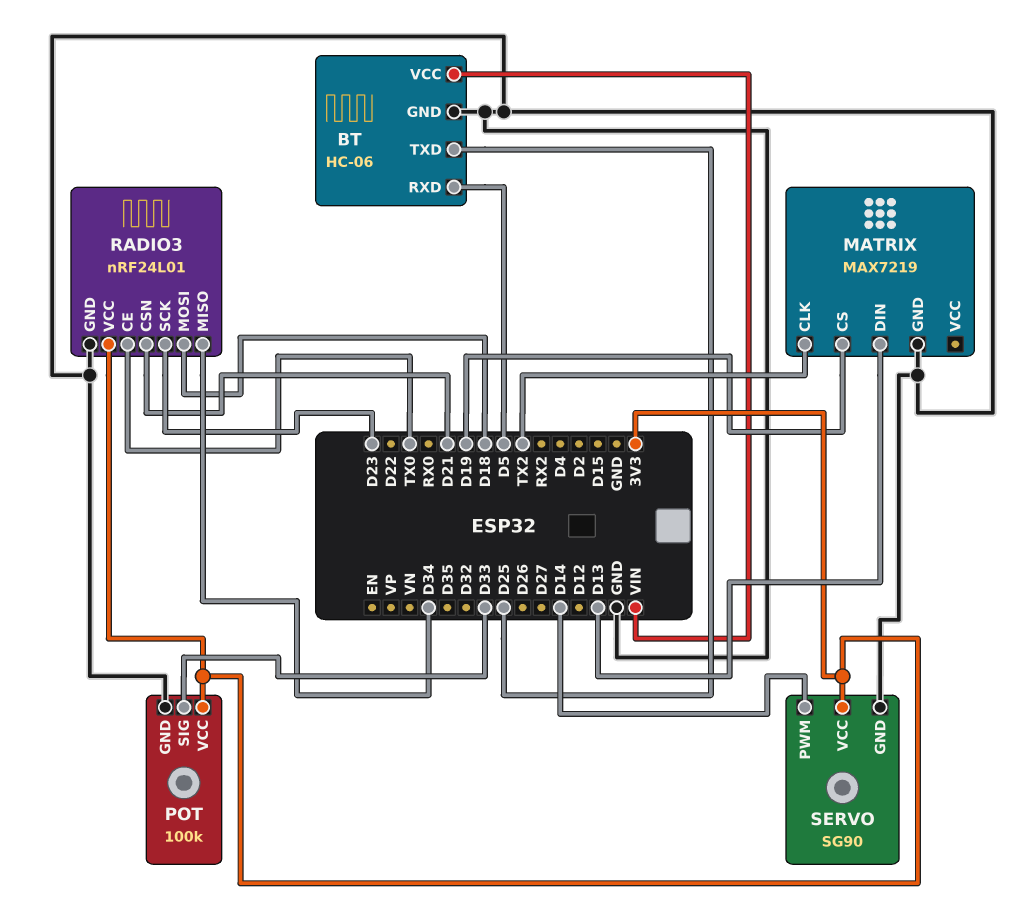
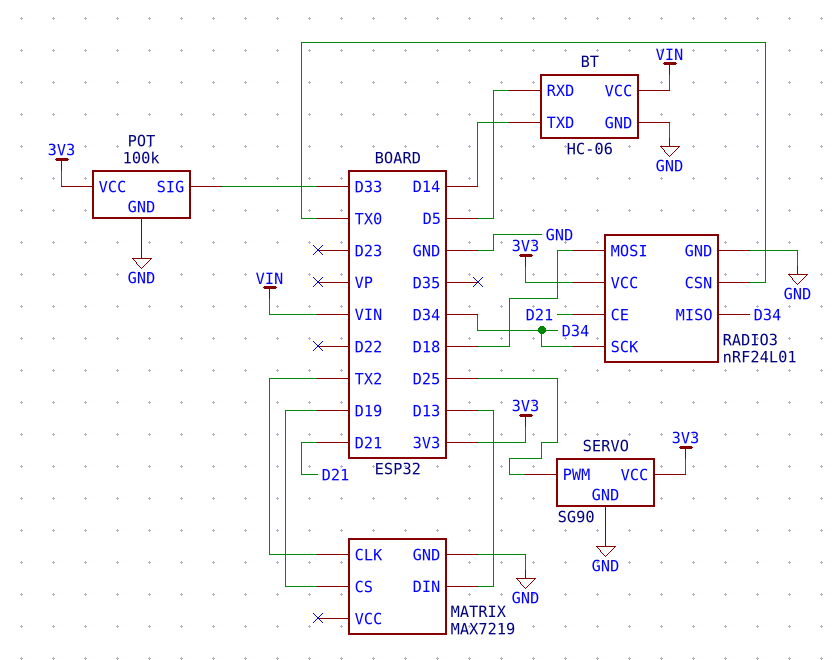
BT pin TXD: D25 -> D14
RADIO3 pin CE: TX0 -> D21
RADIO3 pin CSN: D21 -> TX0
RADIO3 pin SCK: D23 -> D34
SERVO pin PWM: D14 -> D25

